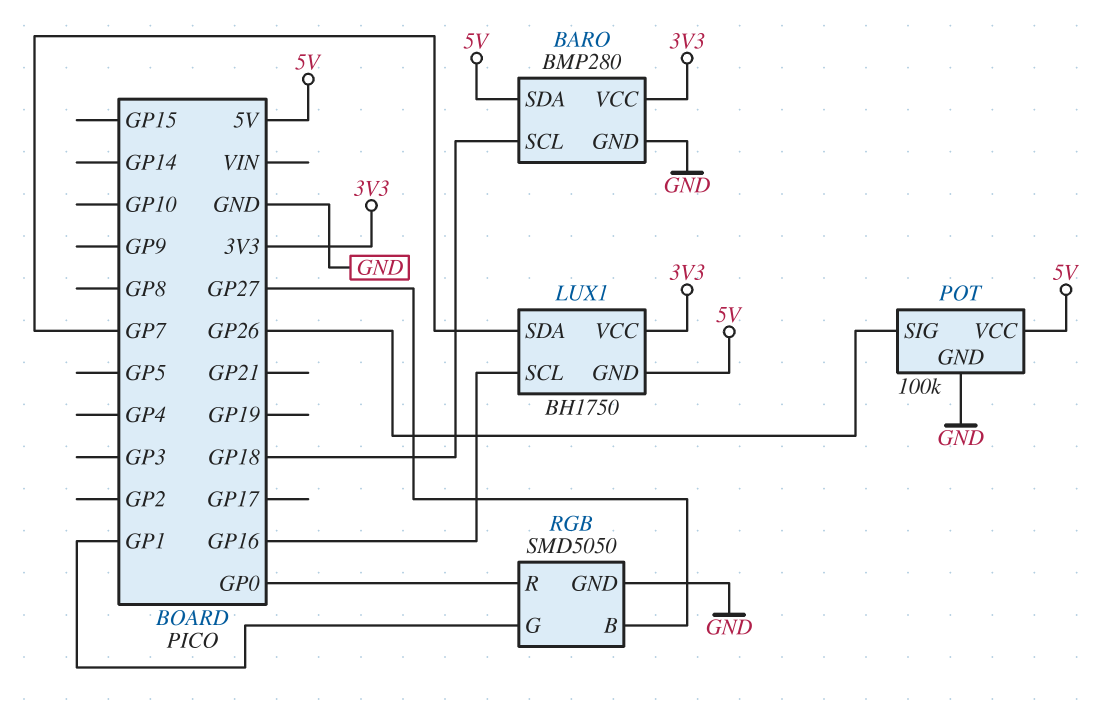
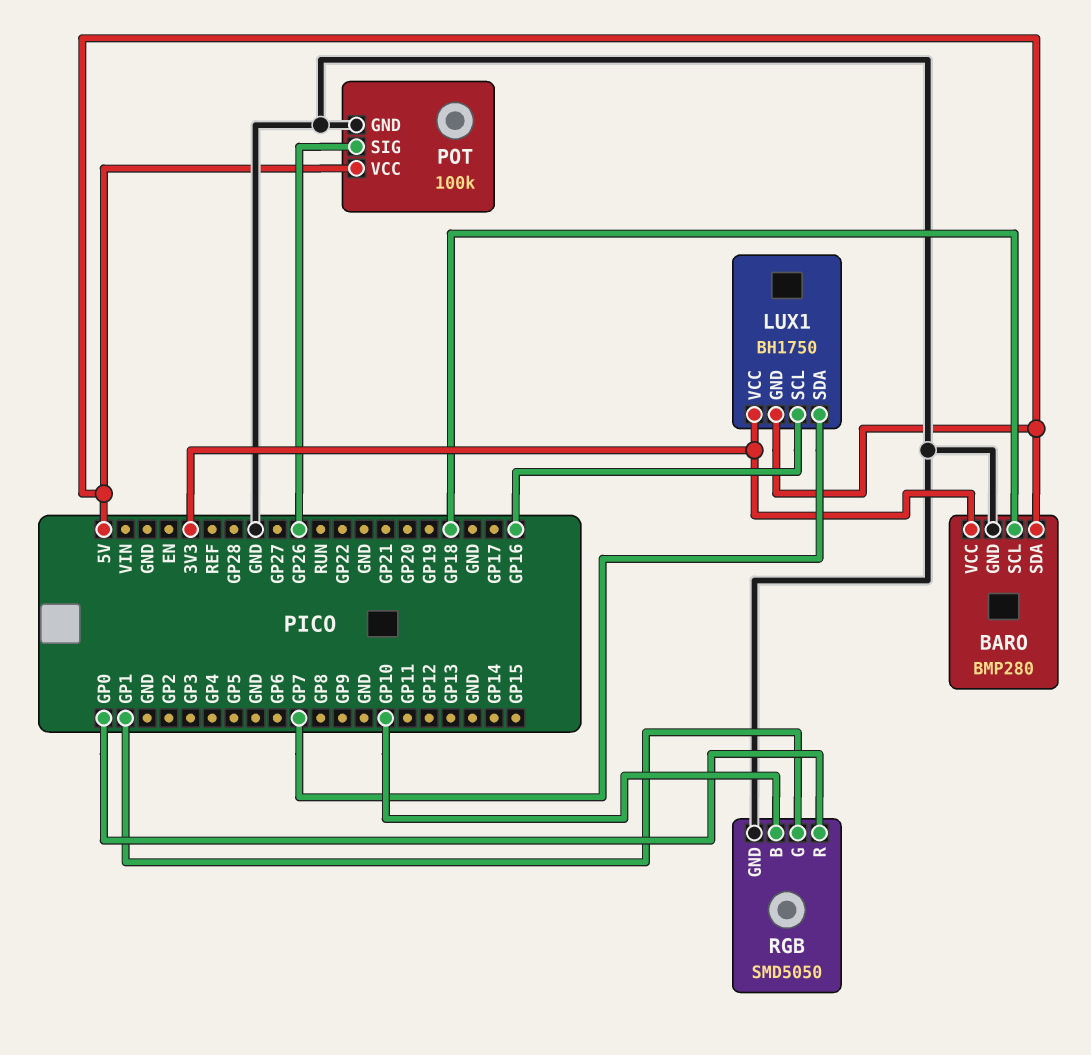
RGB pin B: GP27 -> GP10

